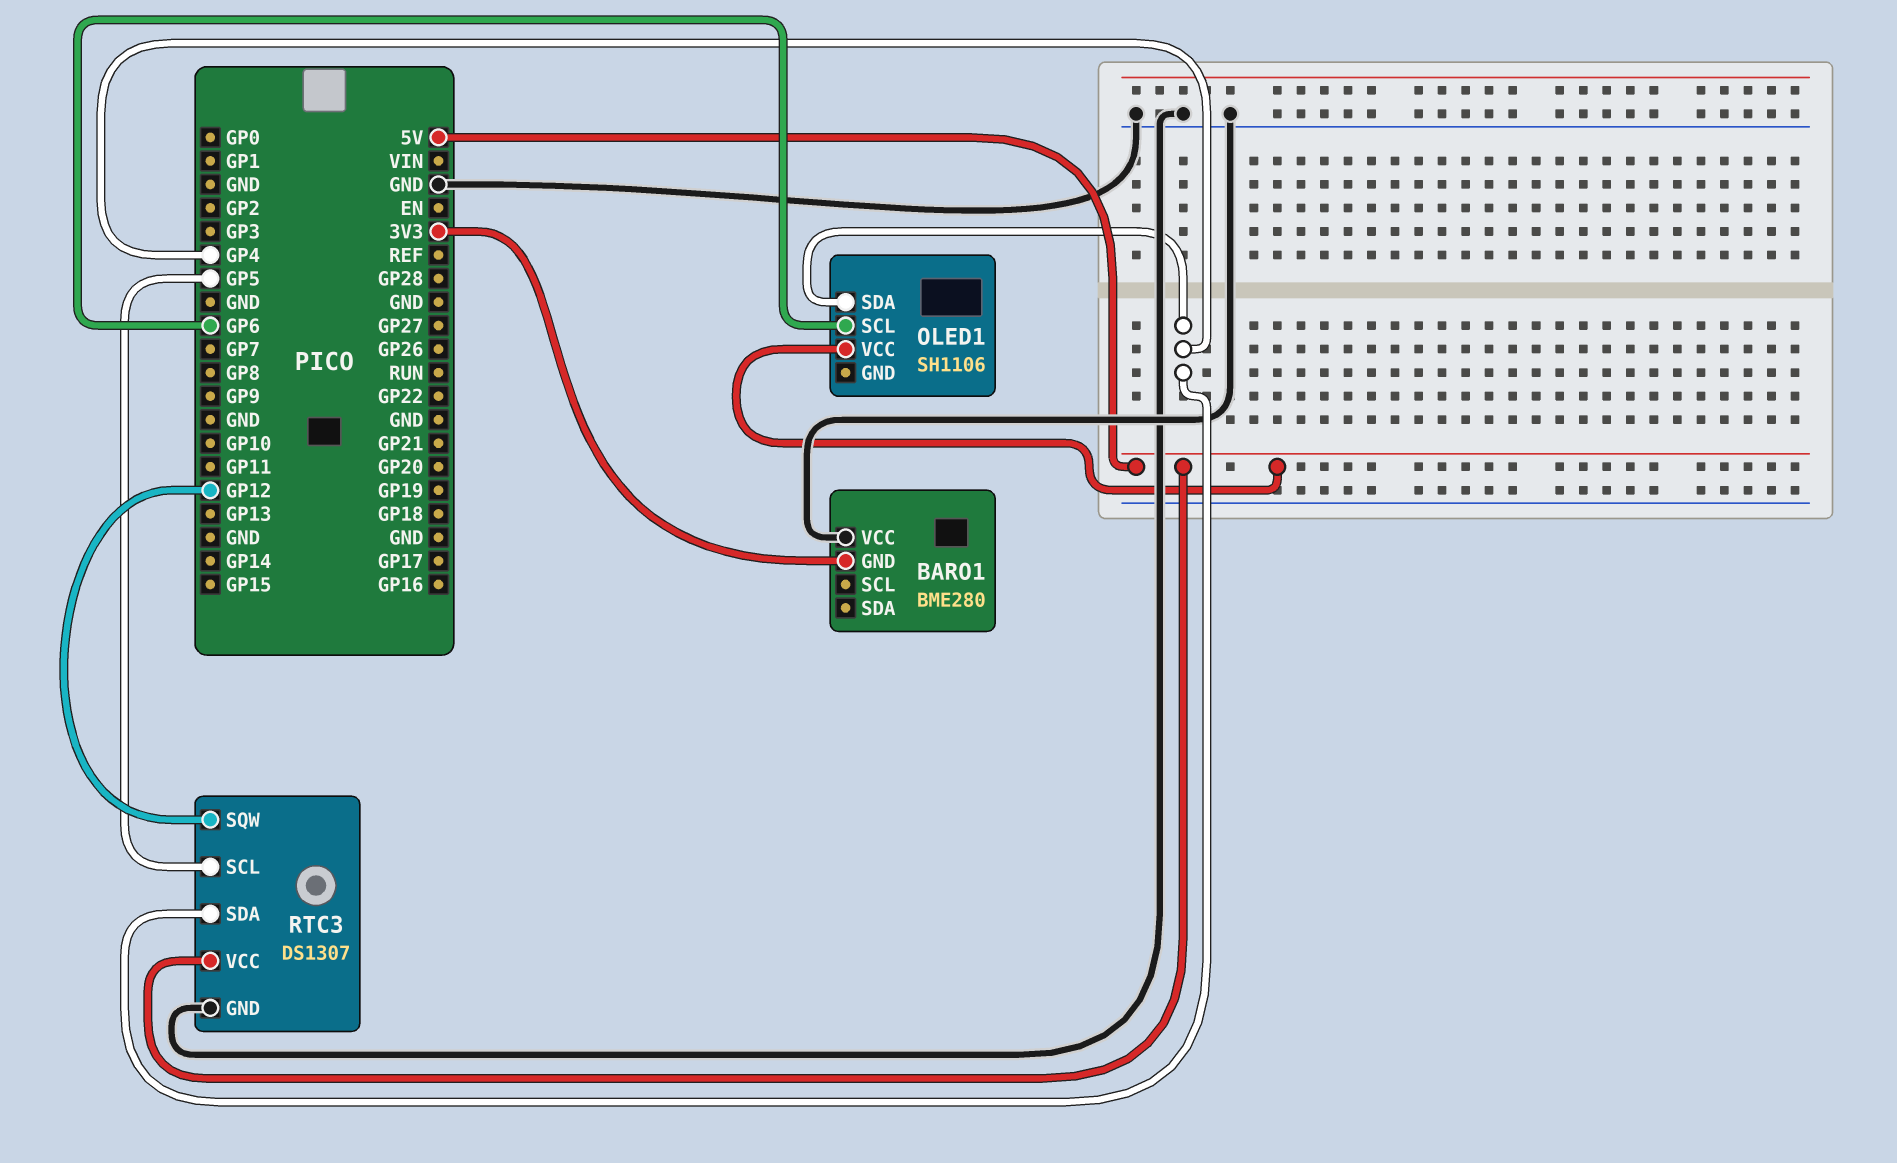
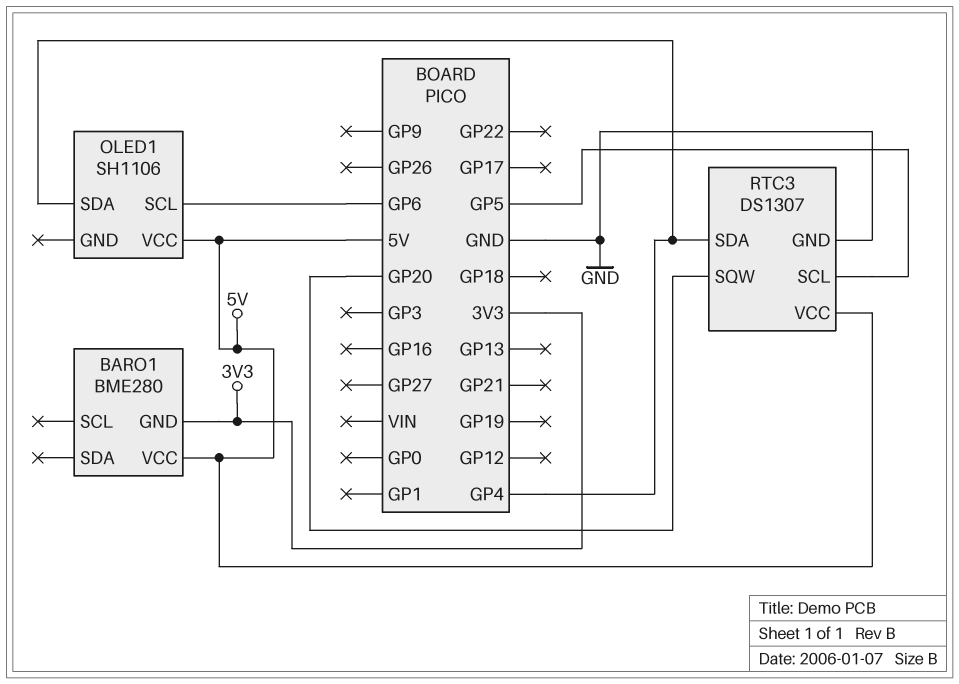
BARO1 pin VCC: GND -> 5V
RTC3 pin SQW: GP12 -> GP20

